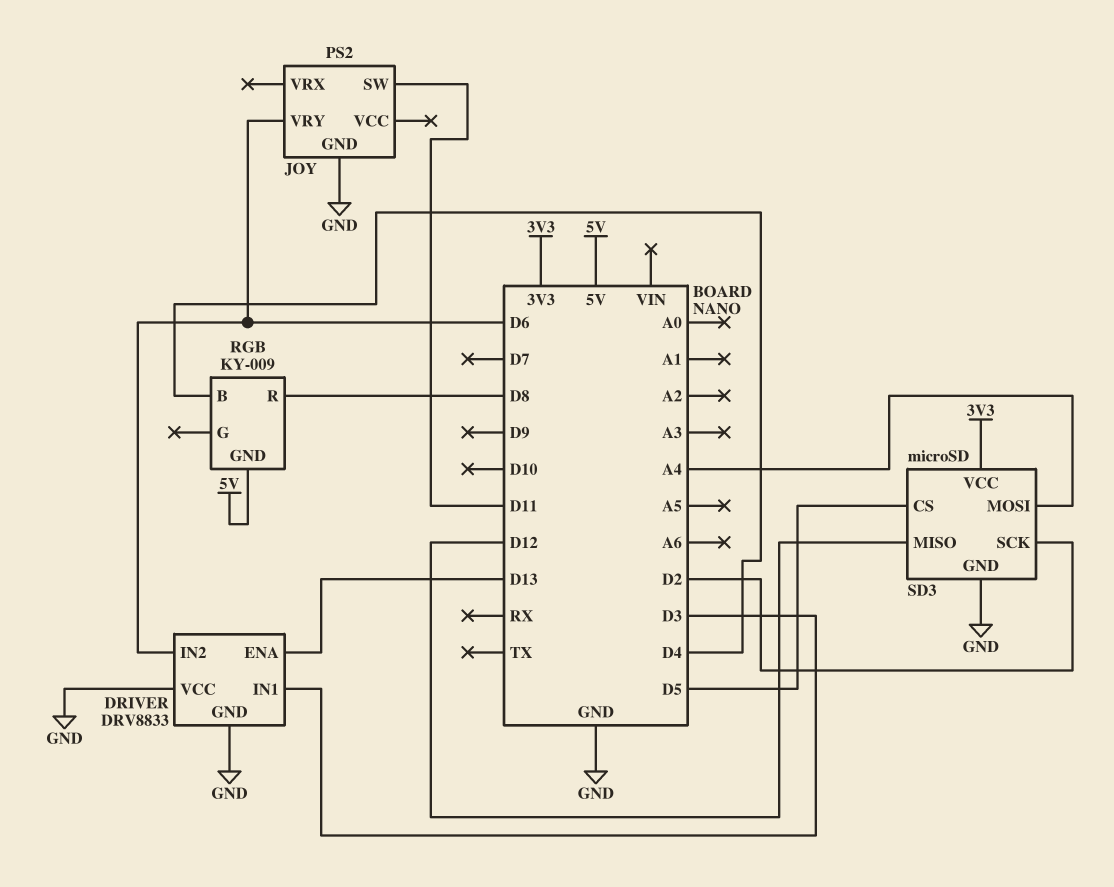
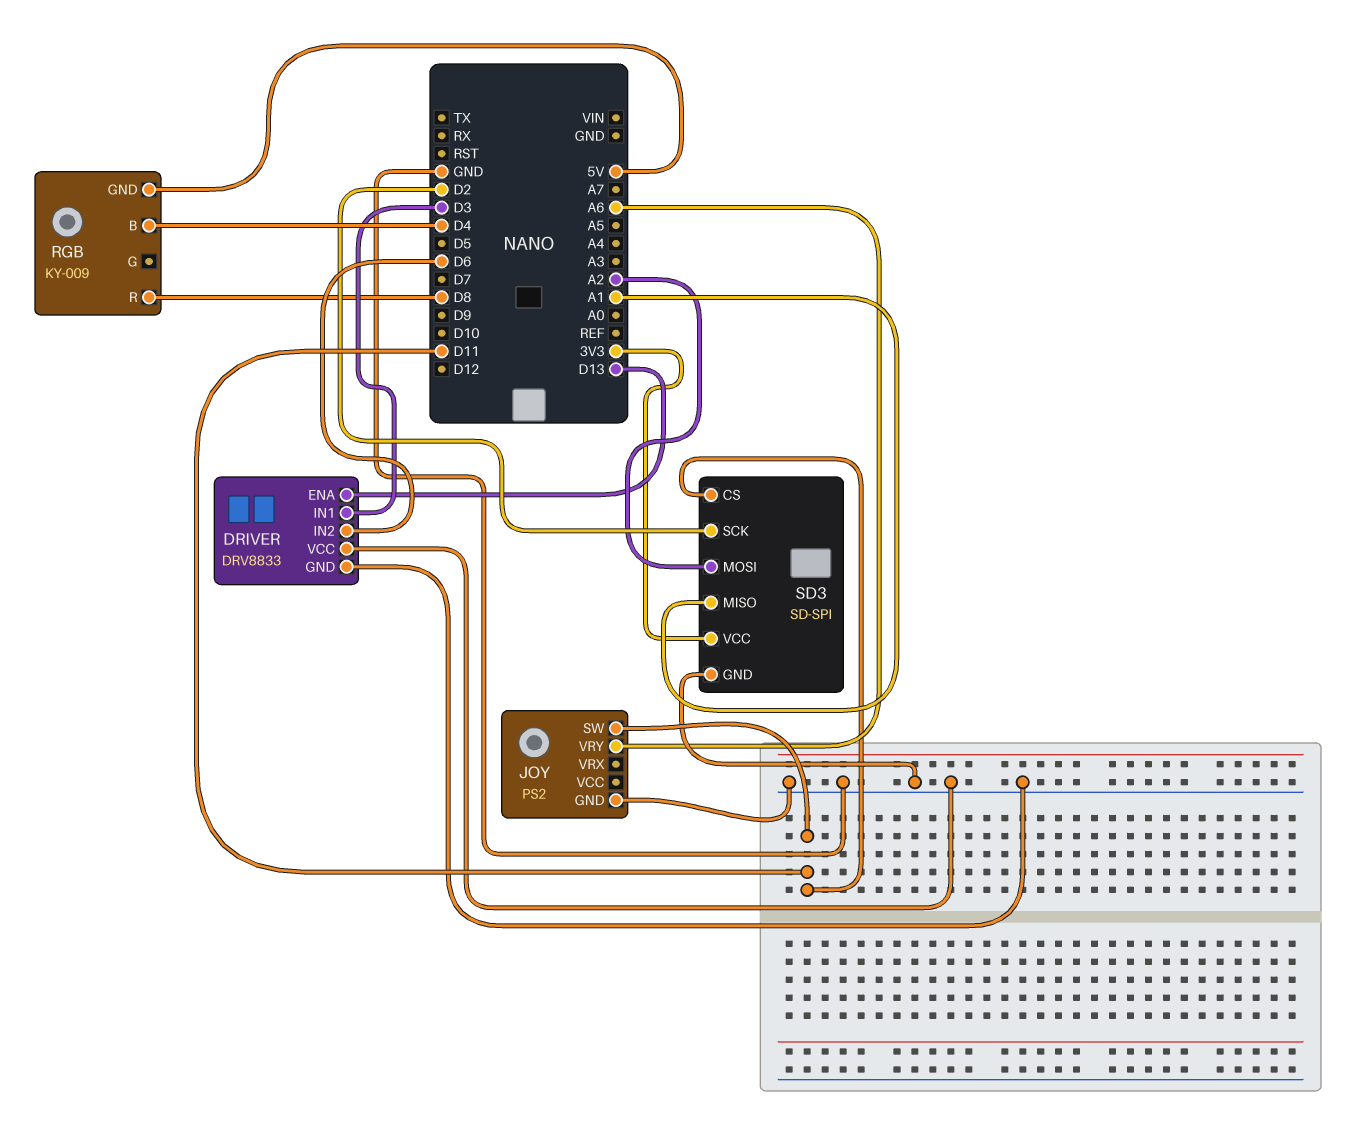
JOY pin VRY: D6 -> A6
SD3: microSD -> SD-SPI
SD3 pin CS: D5 -> D11
SD3 pin MISO: D12 -> A1
SD3 pin MOSI: A4 -> A2

